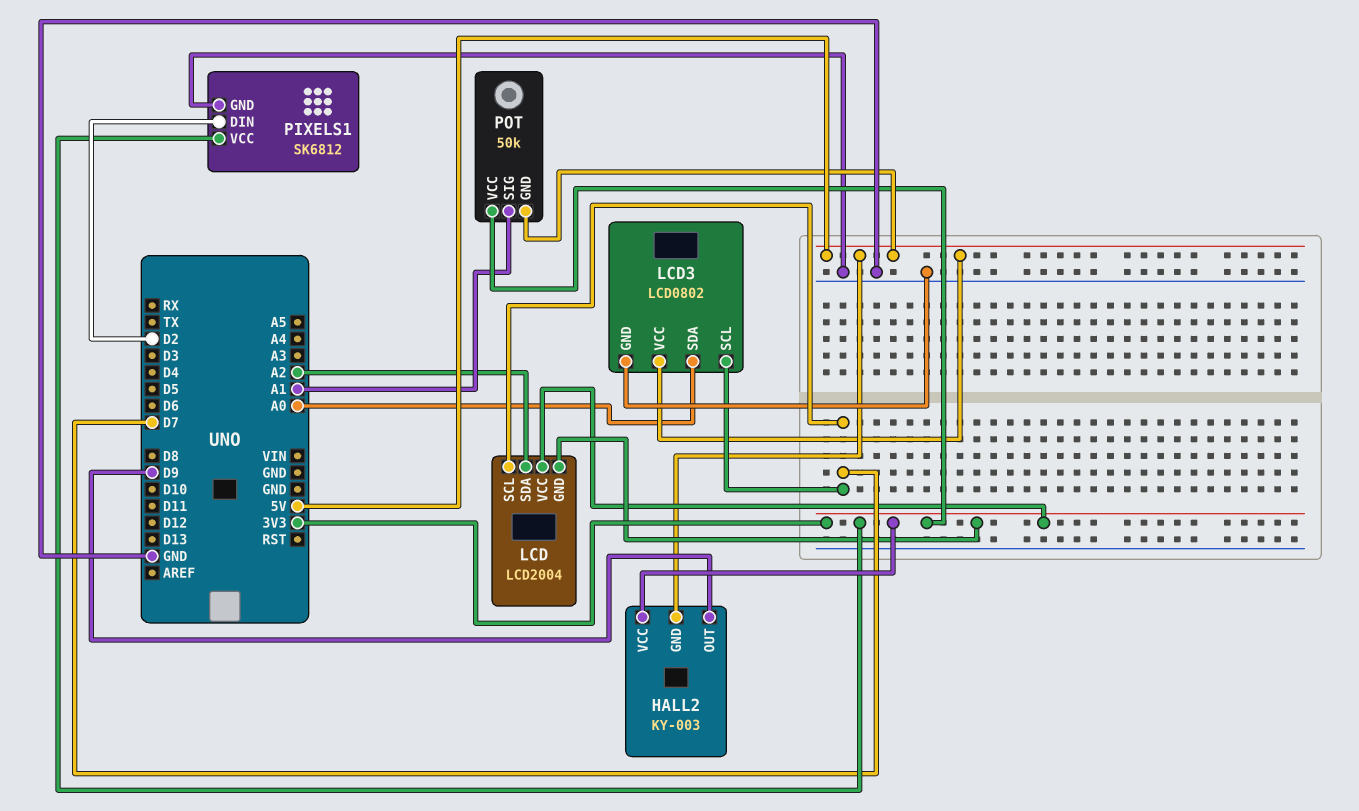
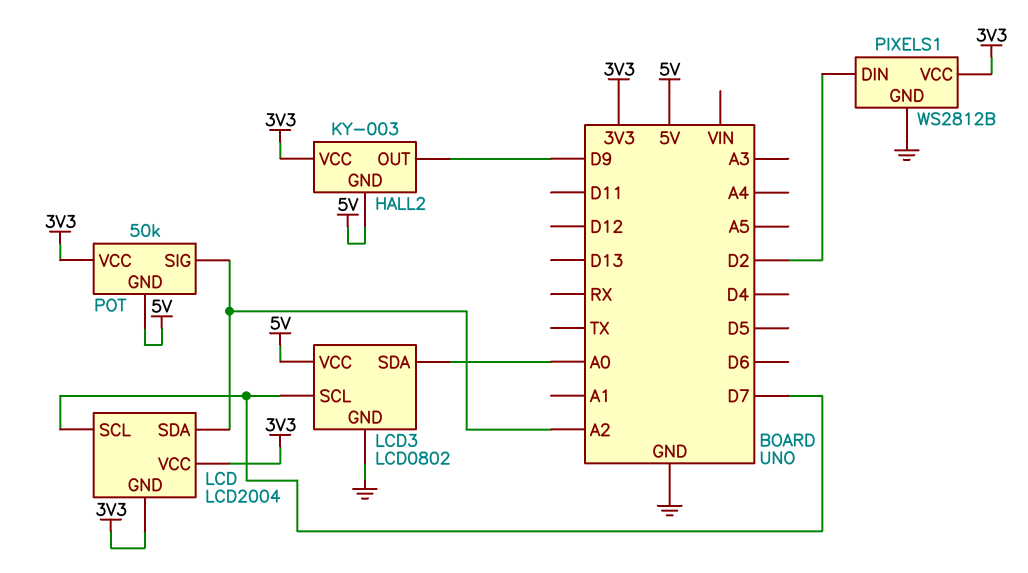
PIXELS1: SK6812 -> WS2812B
POT pin SIG: A1 -> A2

